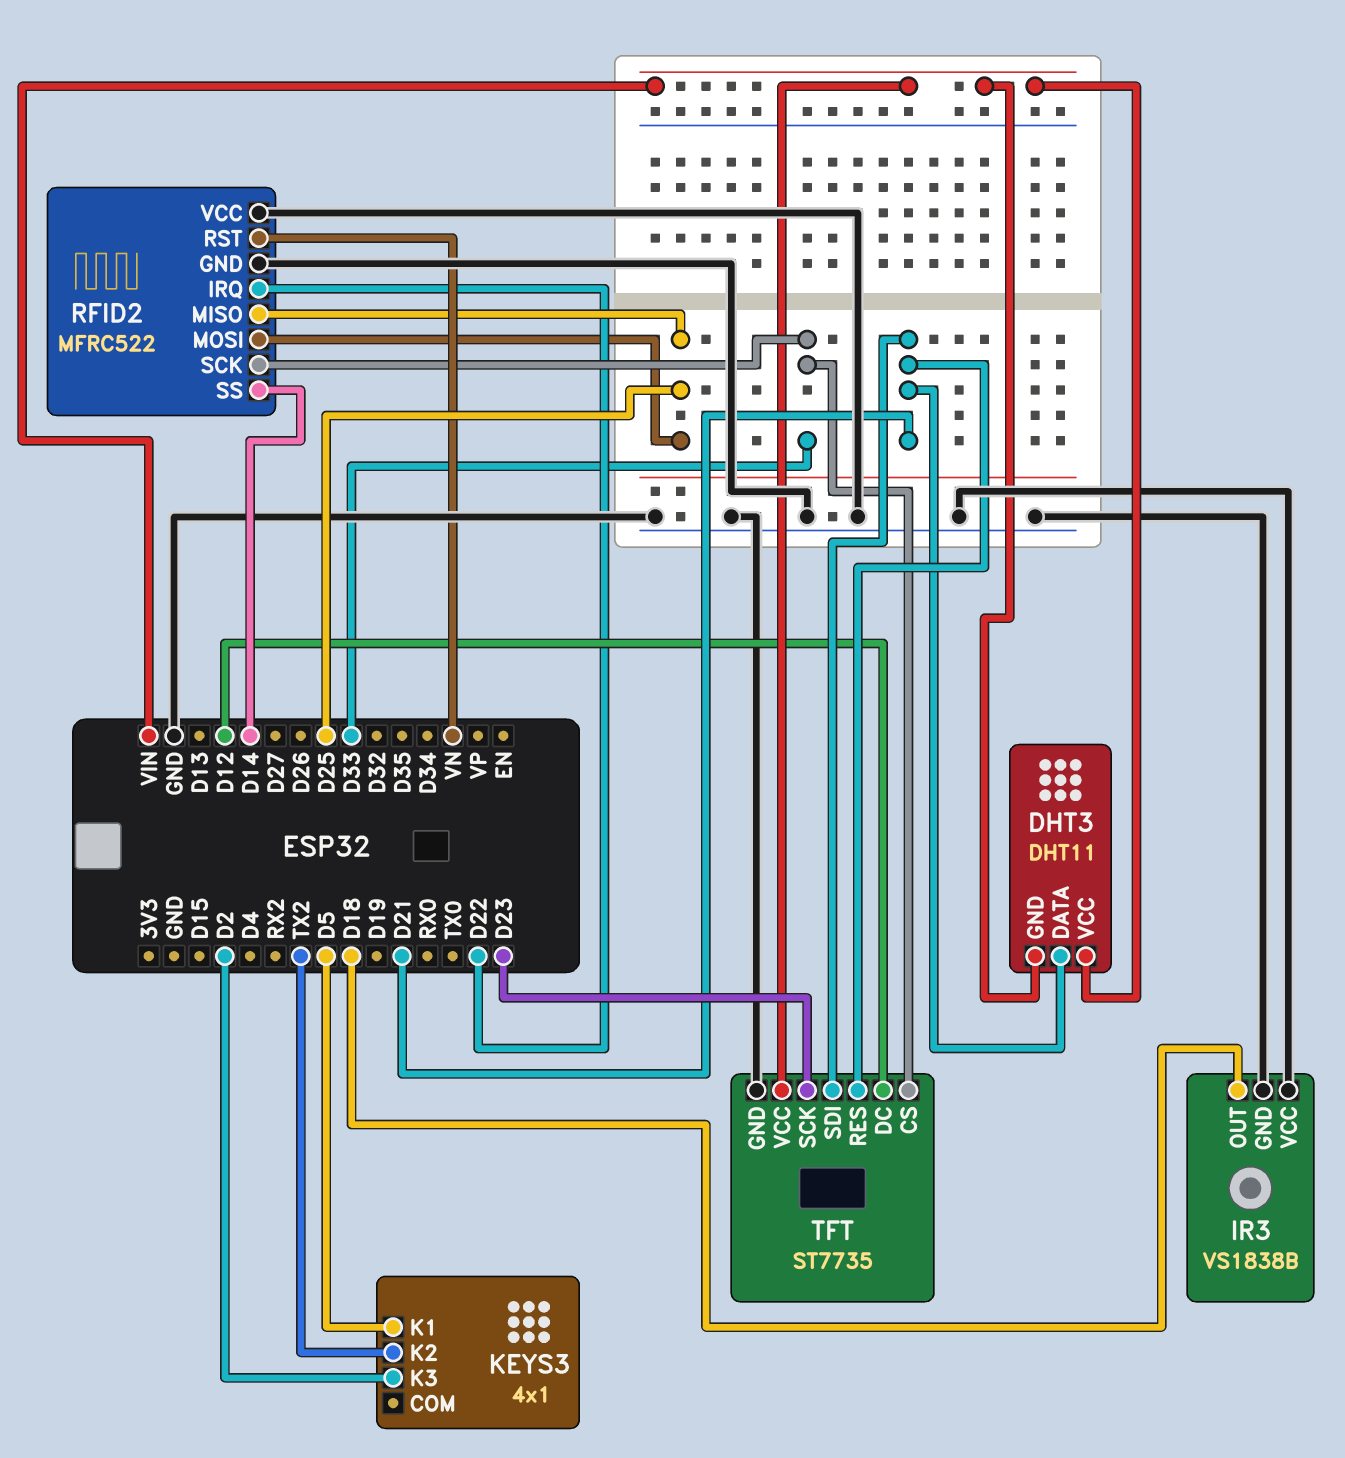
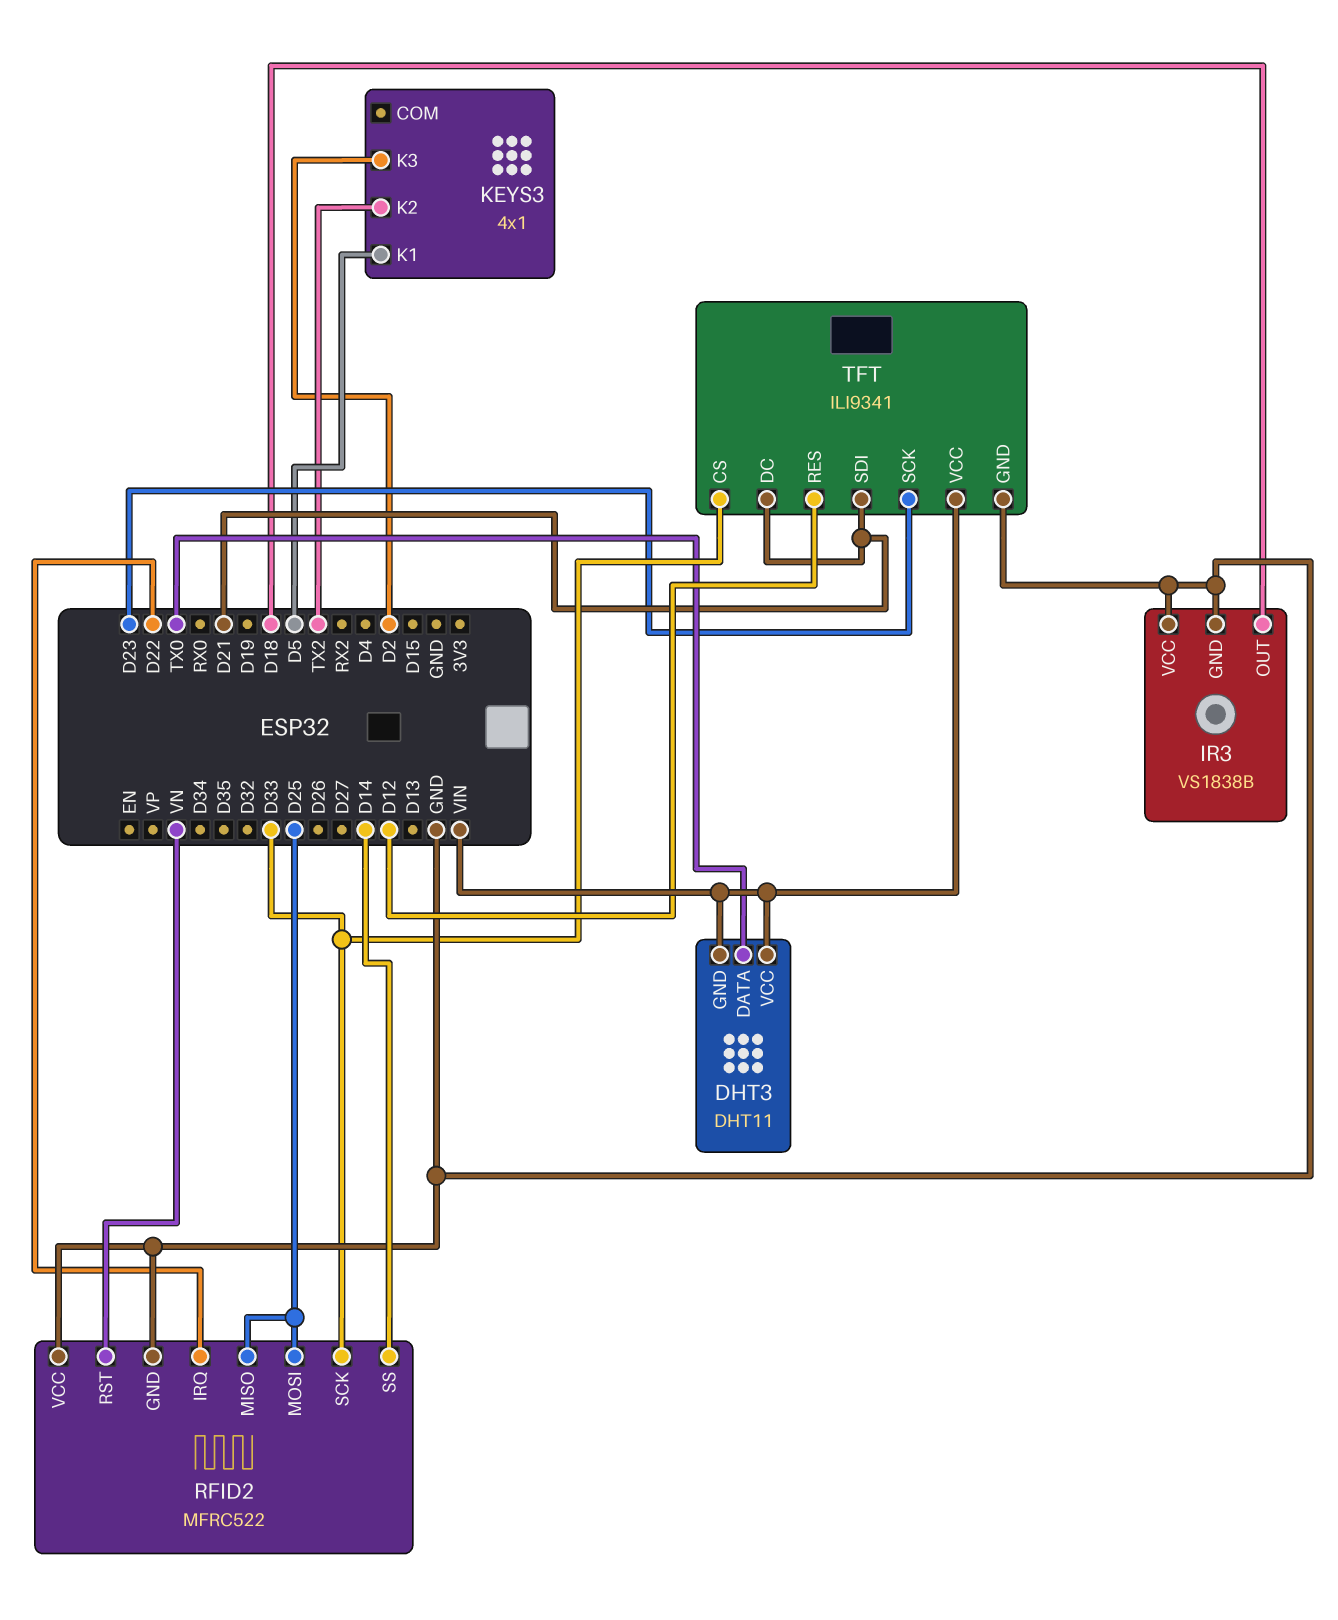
DHT3 pin DATA: D21 -> TX0
TFT: ST7735 -> ILI9341
TFT pin DC: D12 -> D21
TFT pin RES: D21 -> D12

